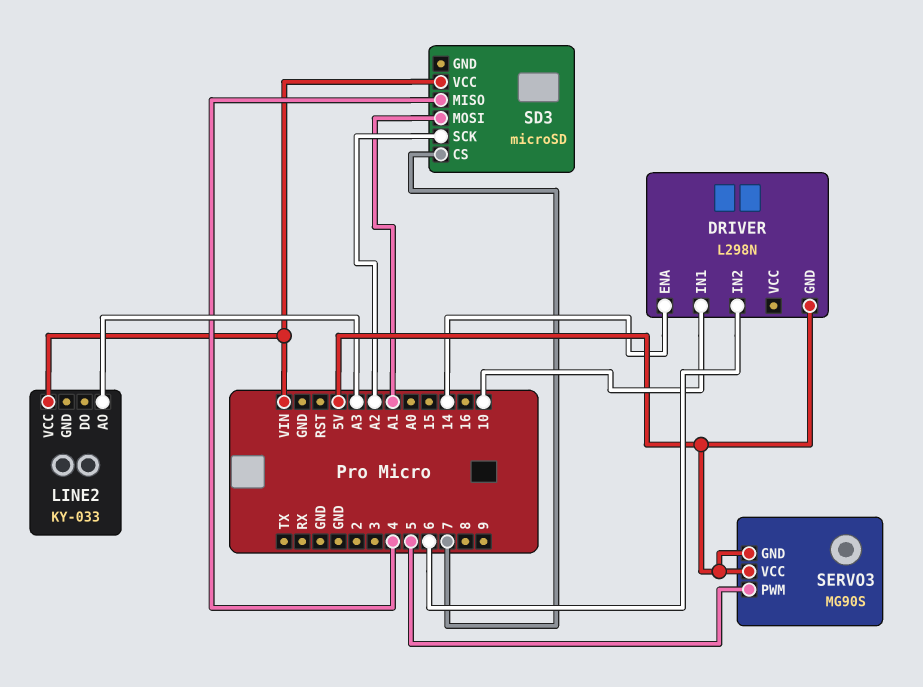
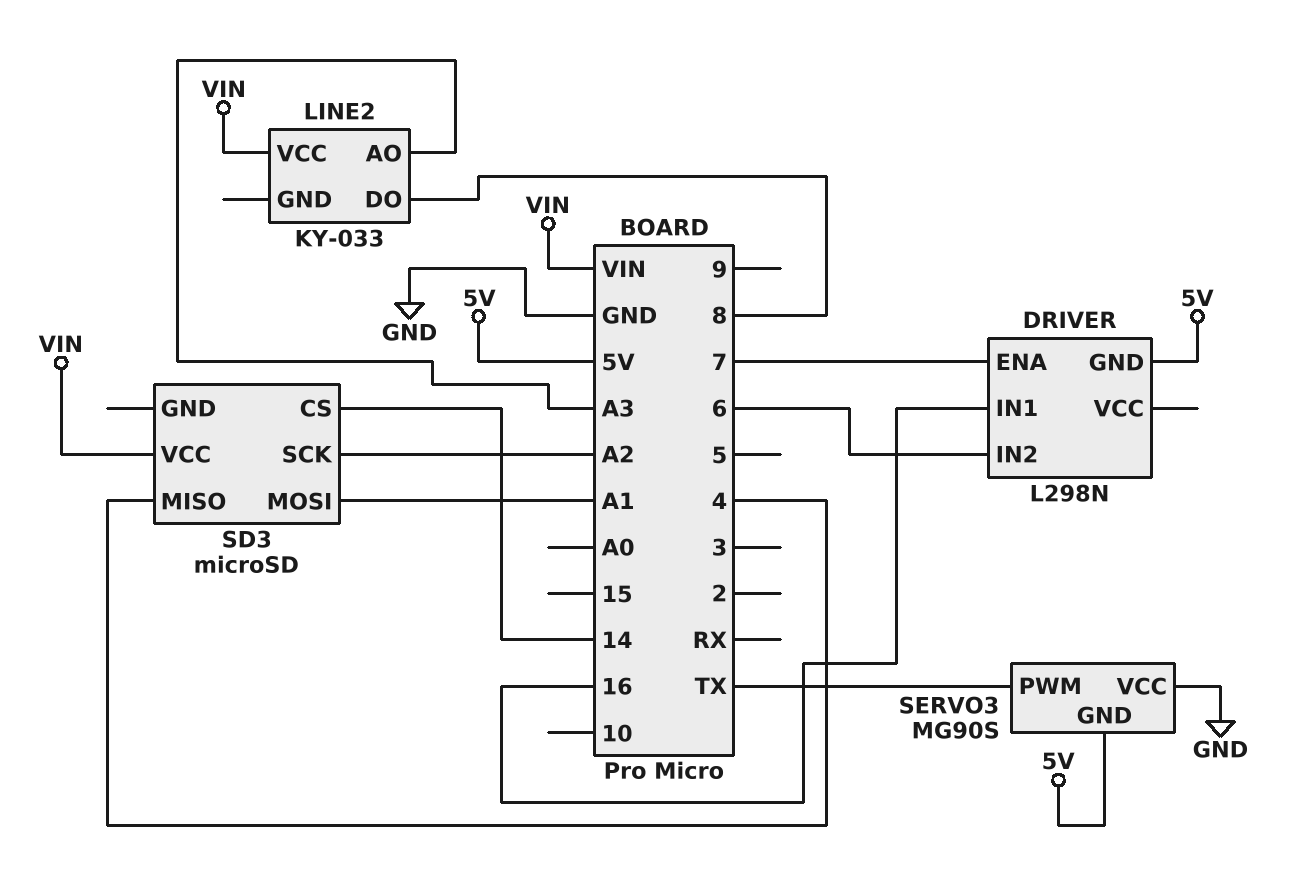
DRIVER pin ENA: 14 -> 7
DRIVER pin IN1: 10 -> 16
LINE2 pin DO: none -> 8
SD3 pin CS: 7 -> 14
SERVO3 pin PWM: 5 -> TX
SERVO3 pin VCC: 5V -> GND

